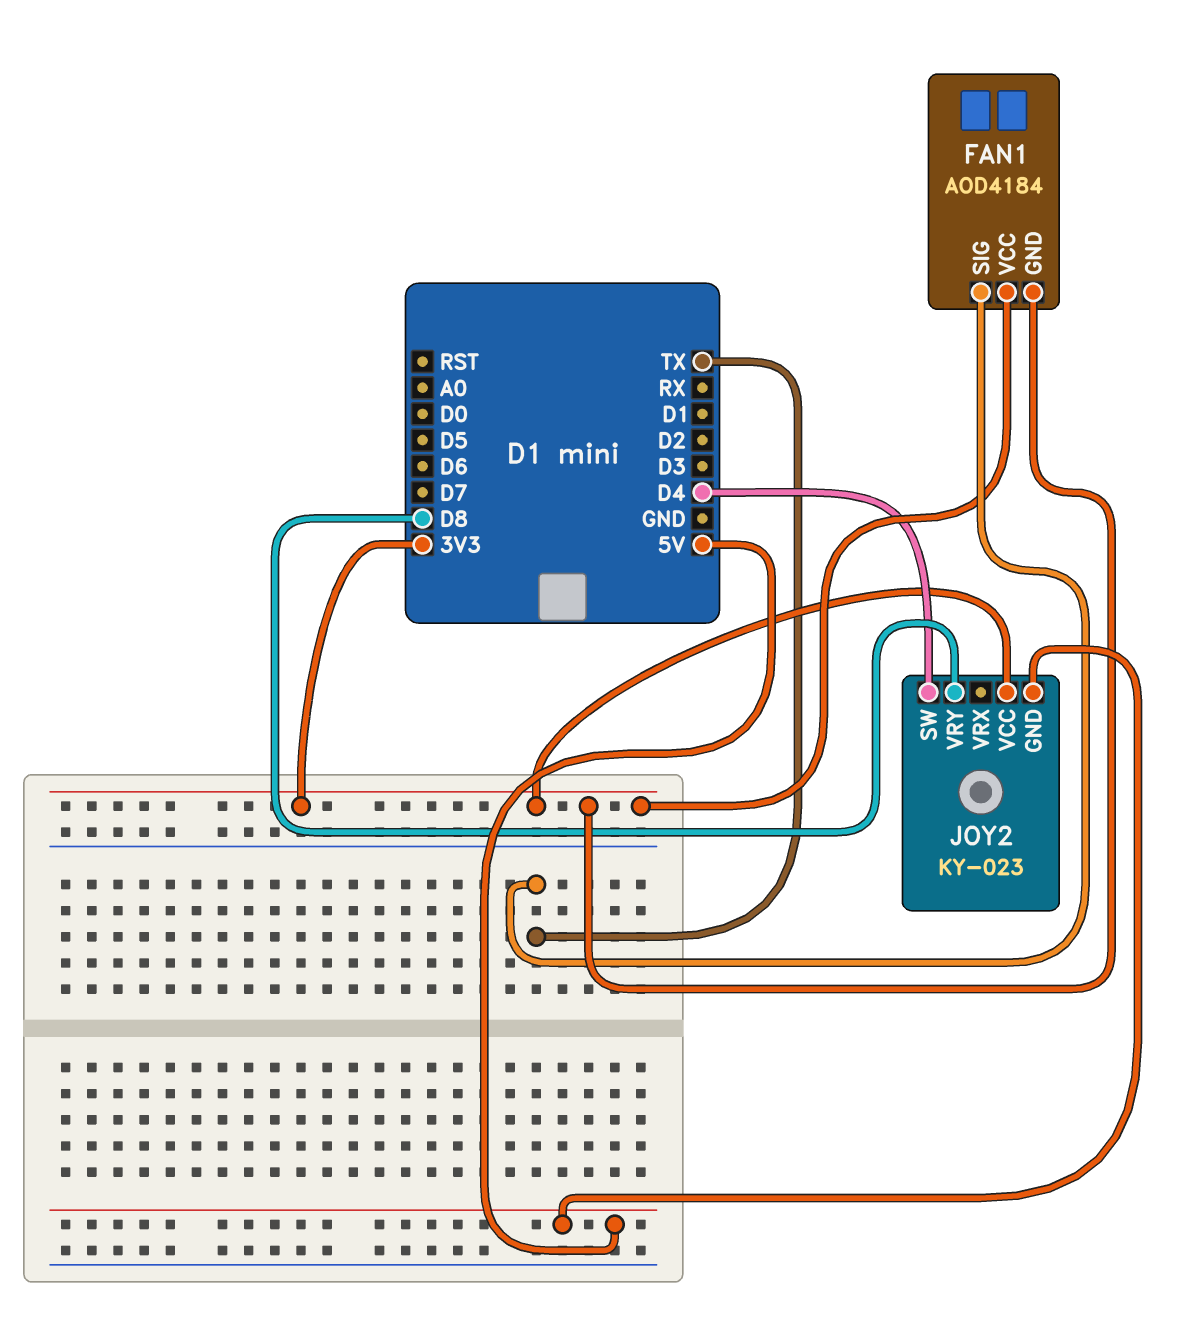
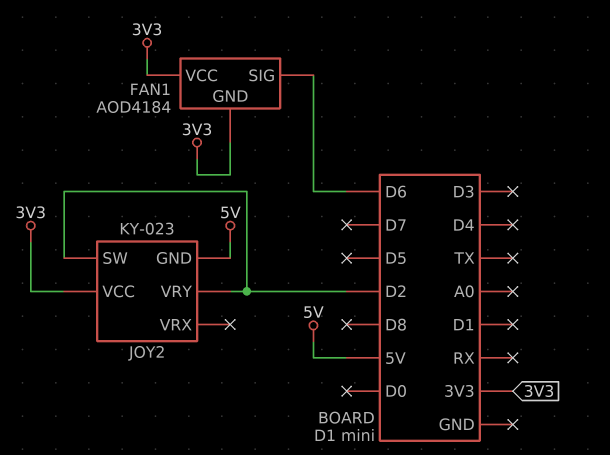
FAN1 pin SIG: TX -> D6
JOY2 pin SW: D4 -> D2
JOY2 pin VRY: D8 -> D2

